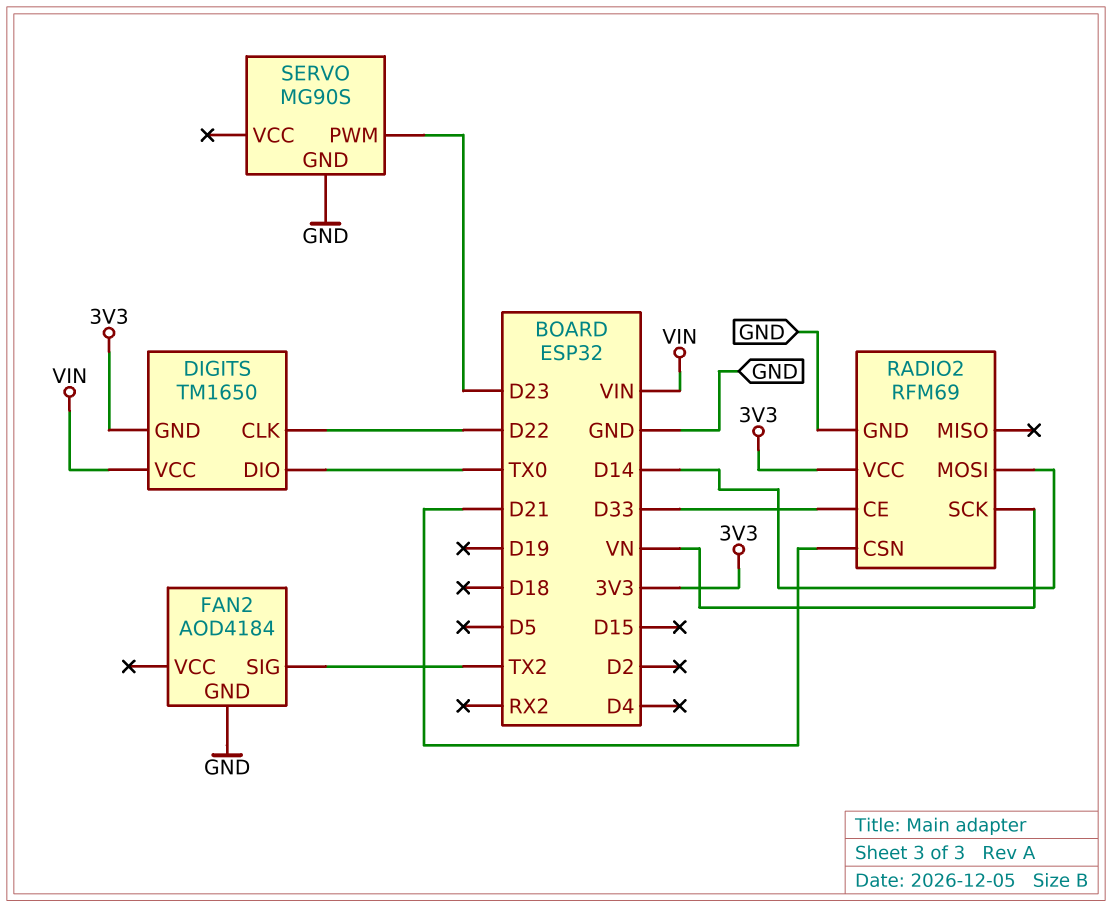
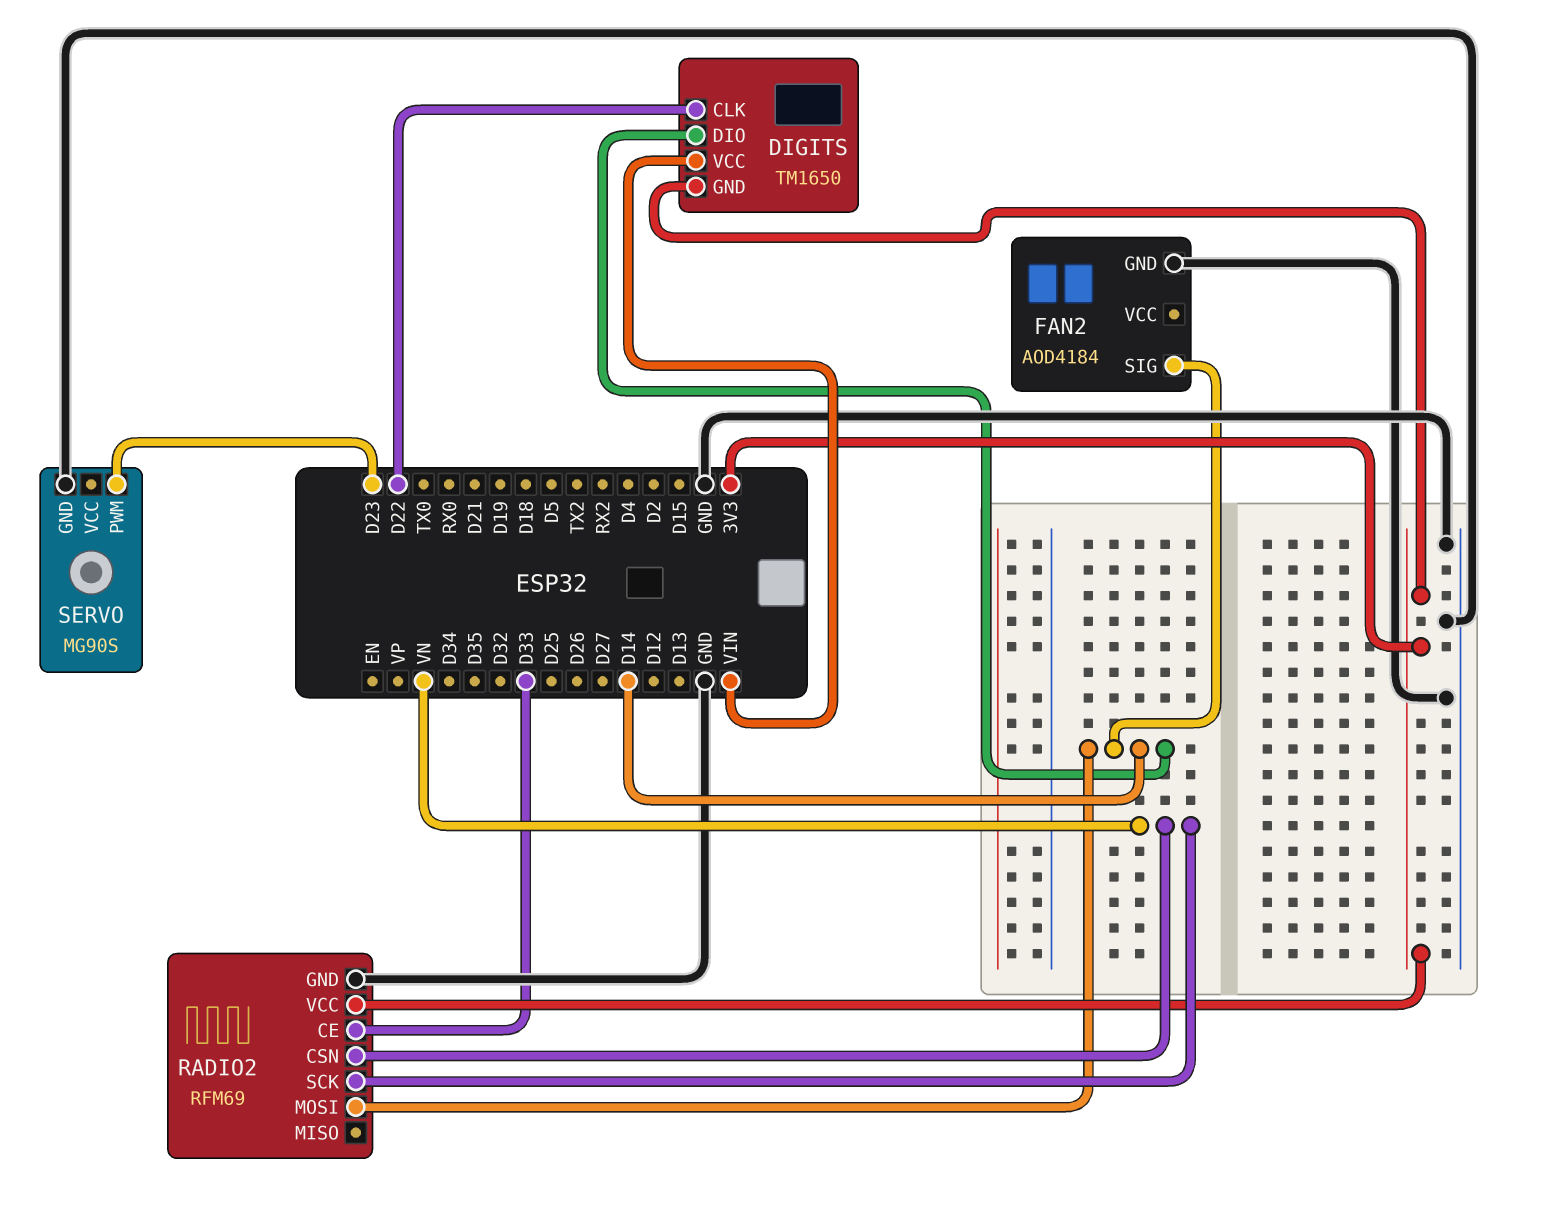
DIGITS pin DIO: TX0 -> D14
FAN2 pin SIG: TX2 -> D14
RADIO2 pin CSN: D21 -> VN

